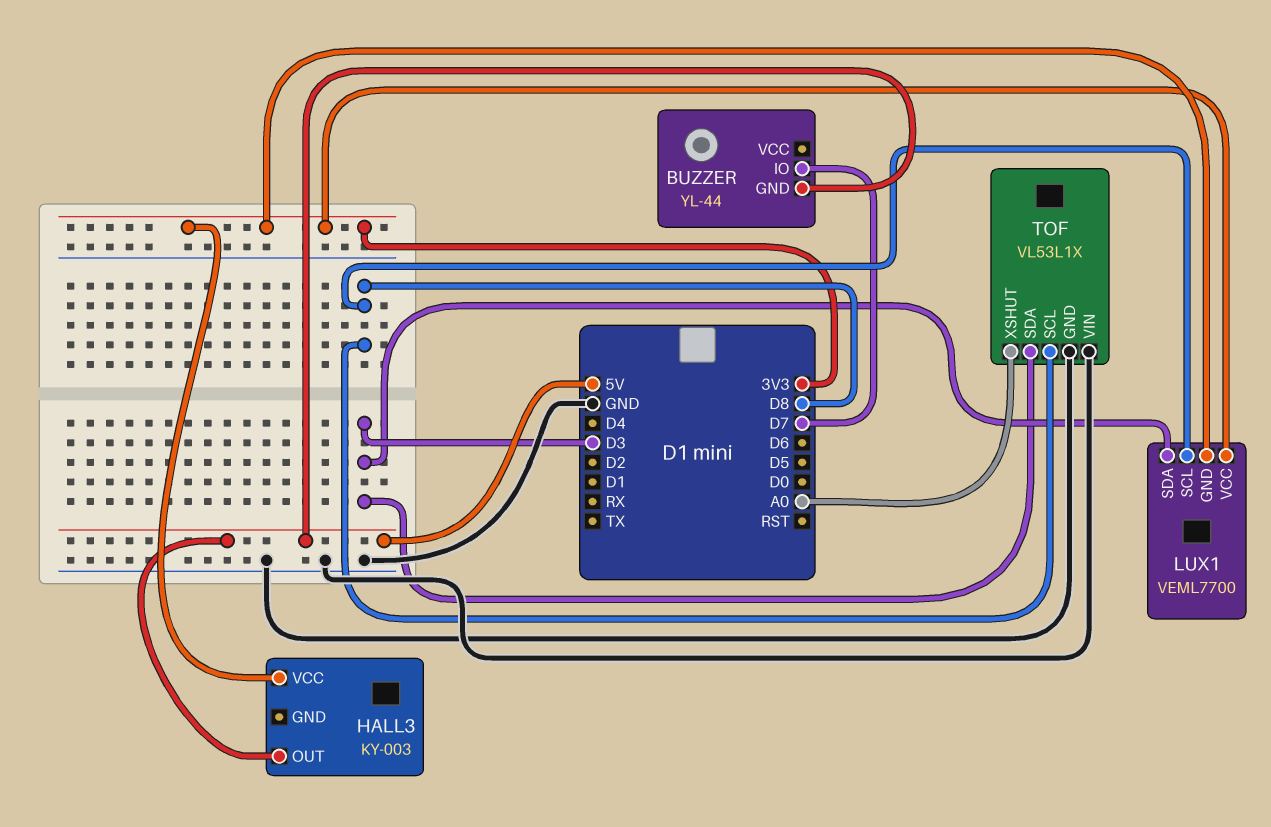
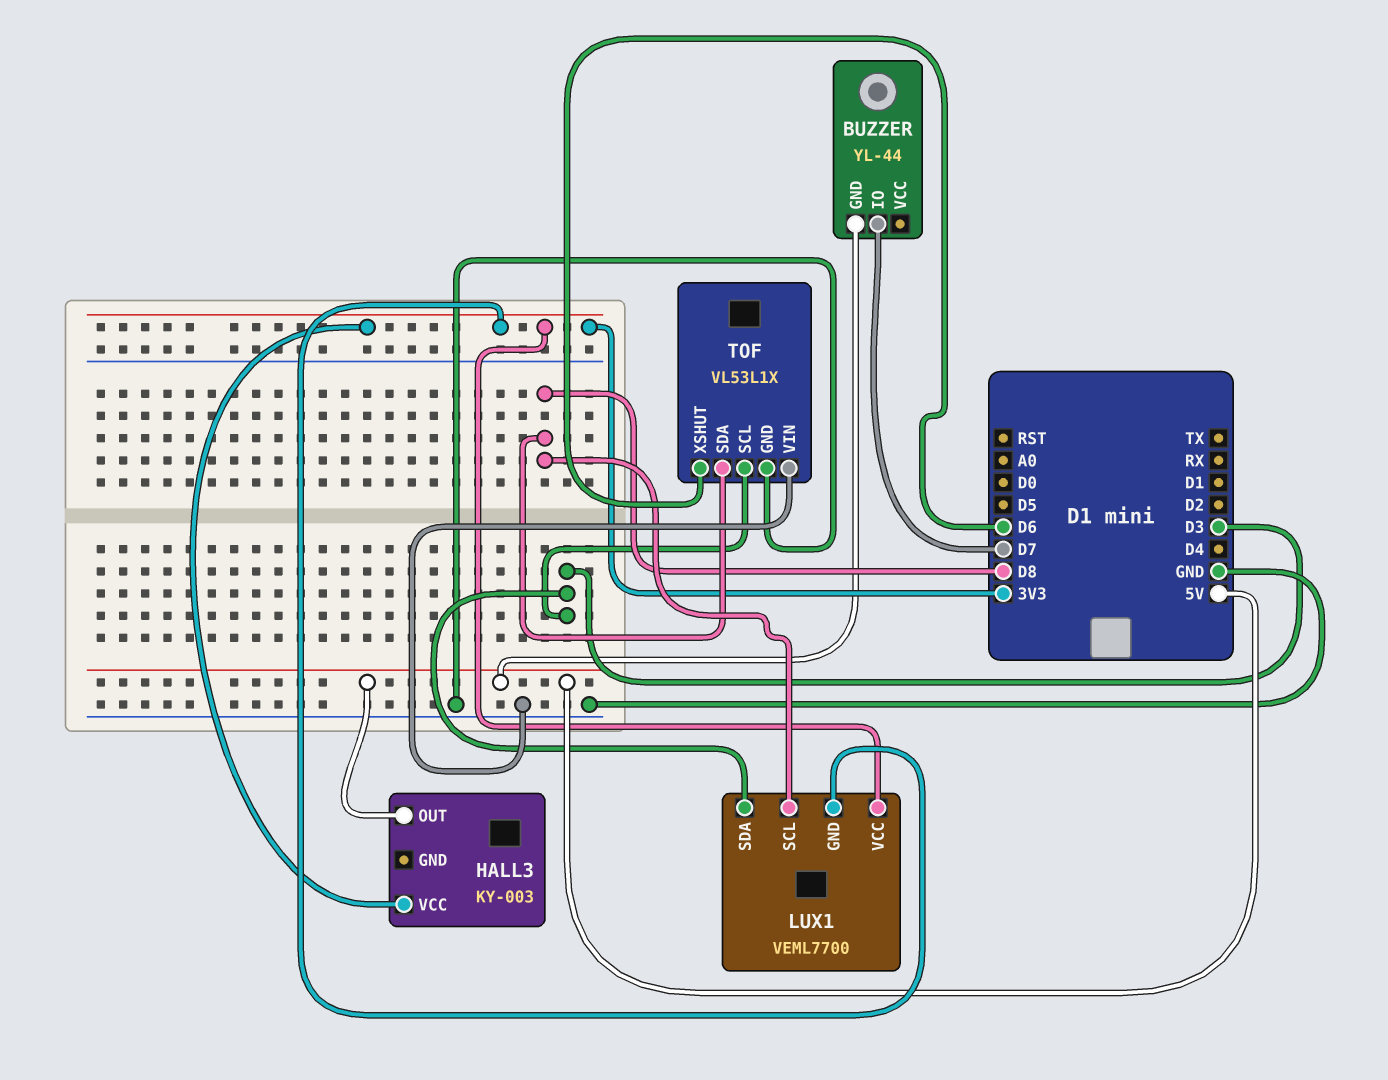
TOF pin SCL: D8 -> D3
TOF pin SDA: D3 -> D8
TOF pin XSHUT: A0 -> D6

